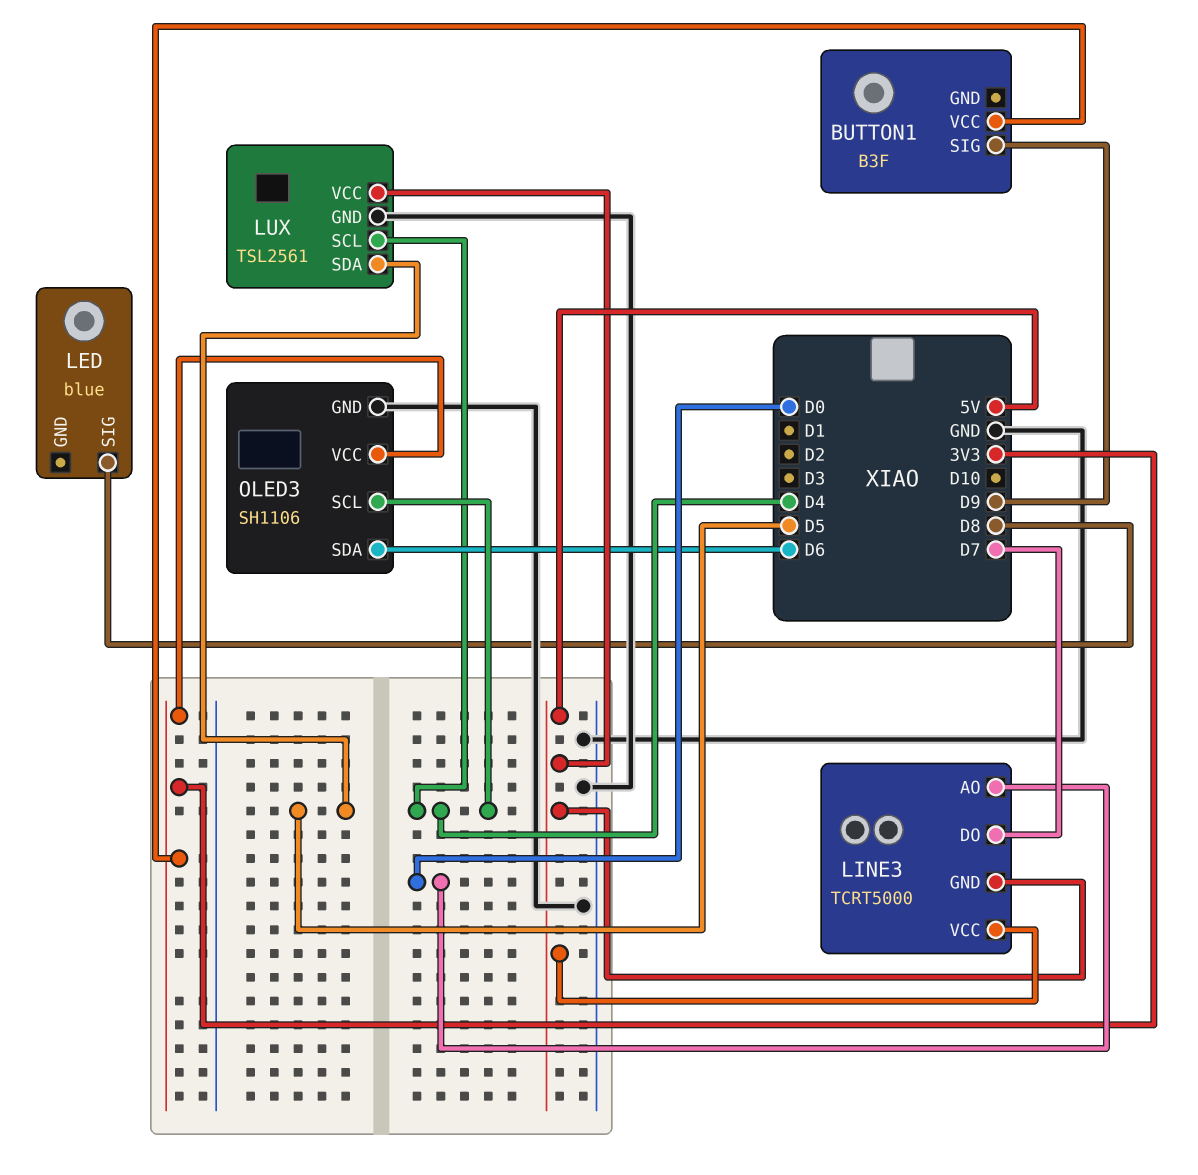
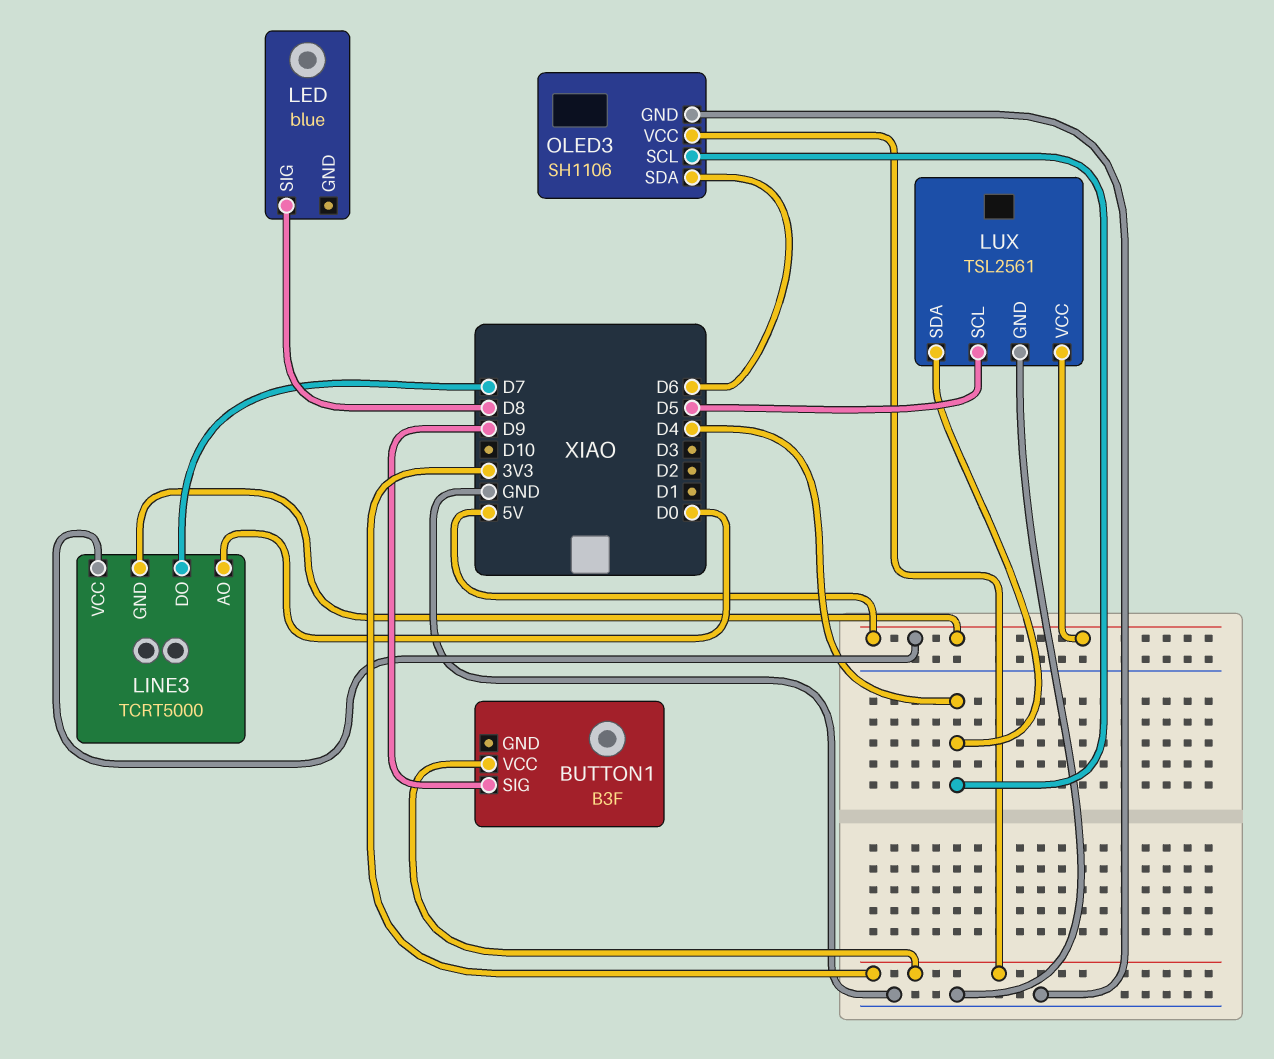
LUX pin SCL: D4 -> D5
LUX pin SDA: D5 -> D4

